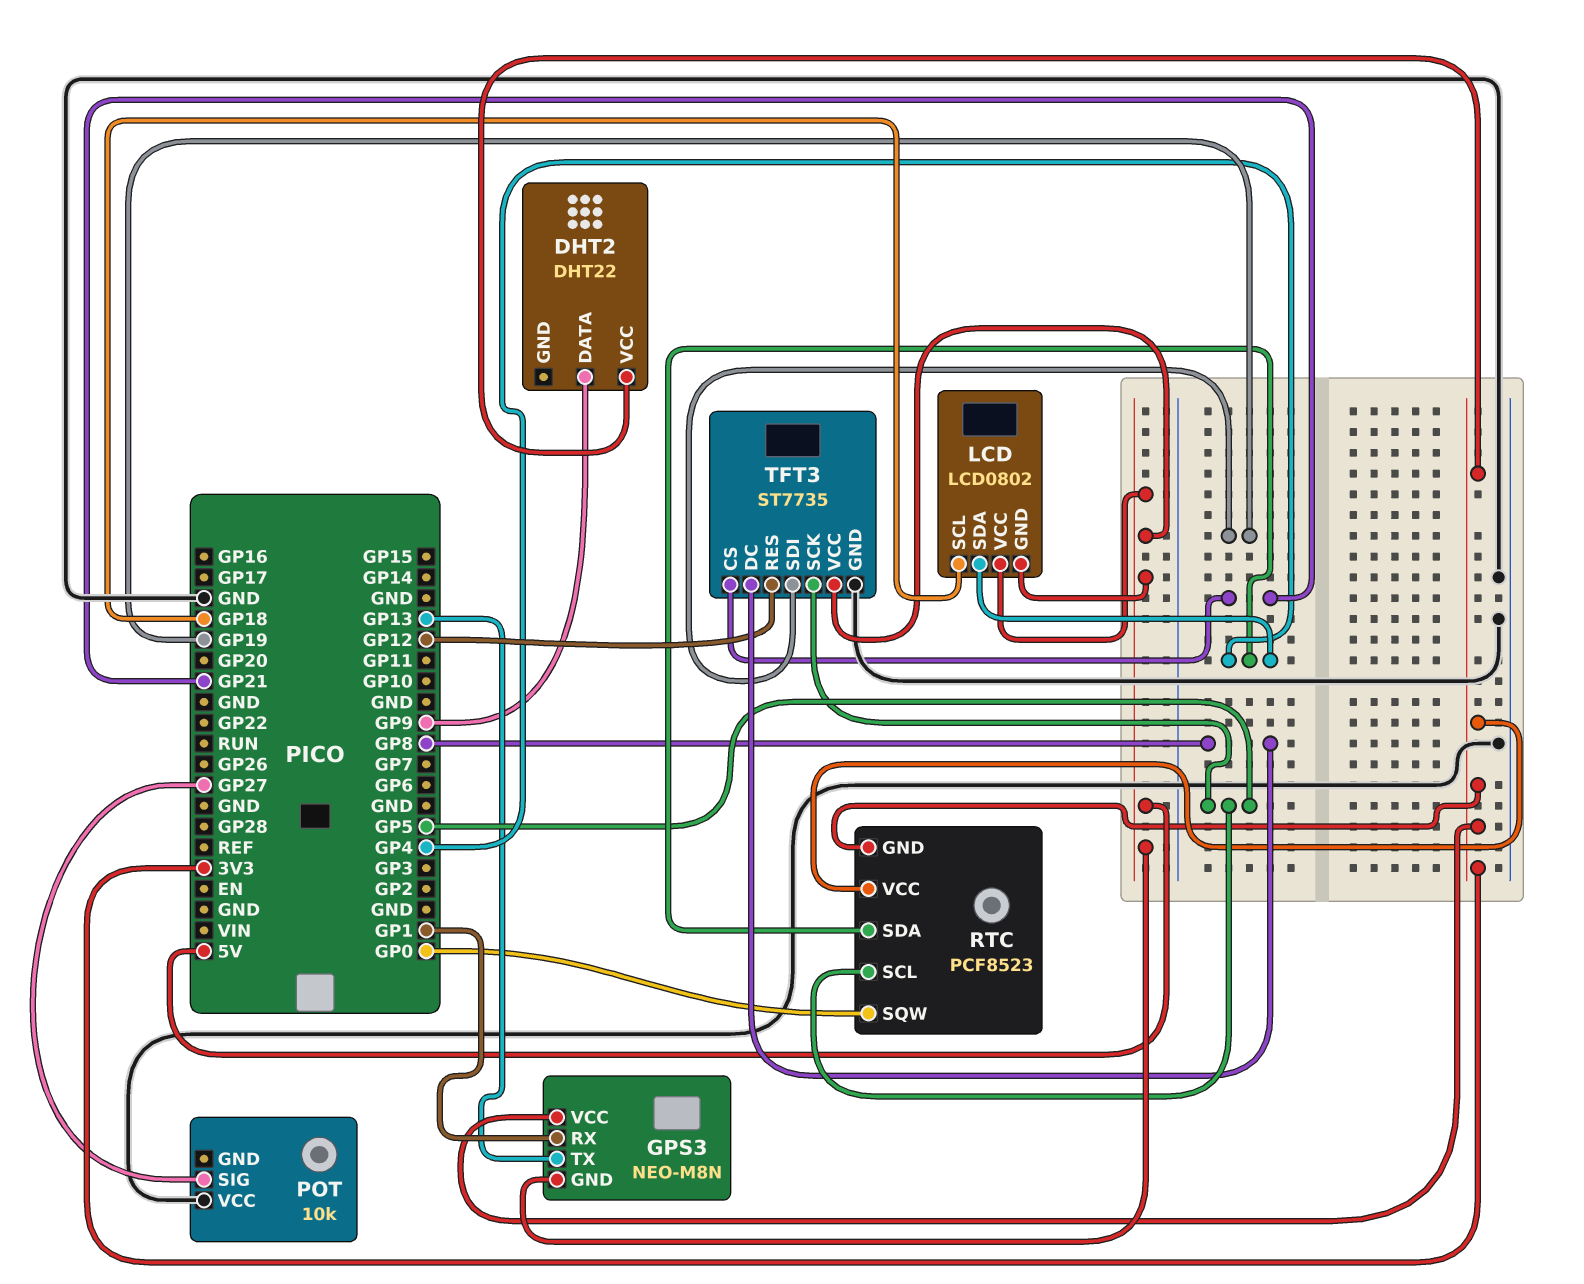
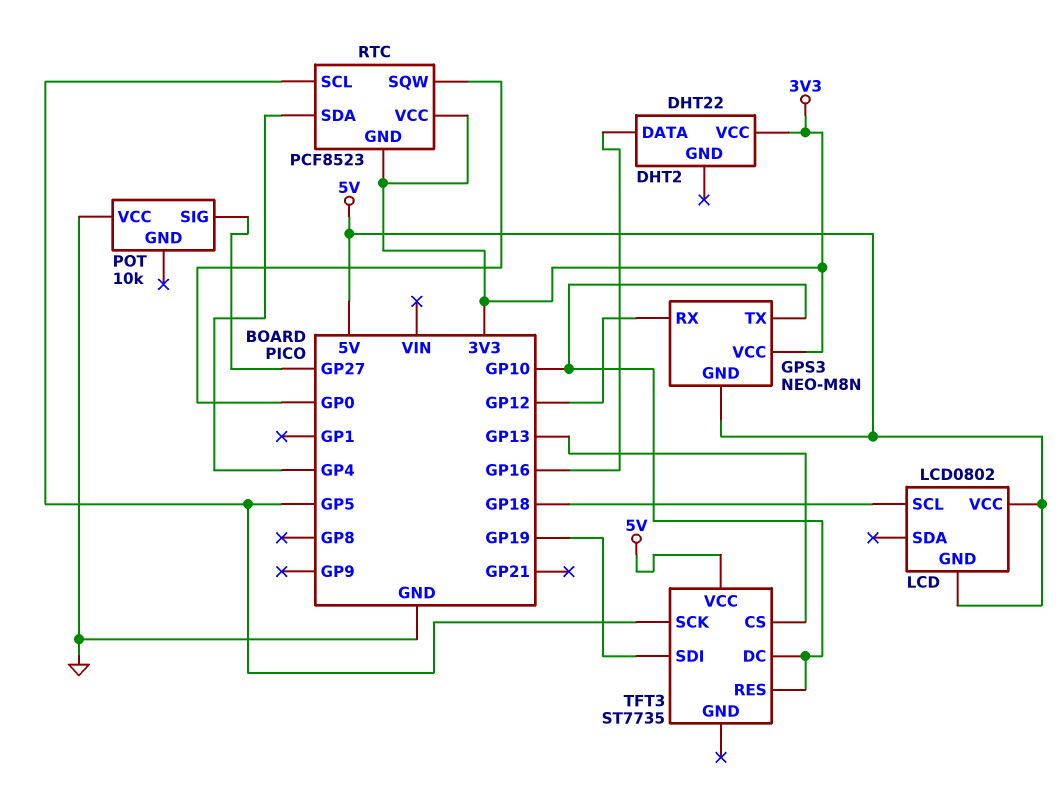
DHT2 pin DATA: GP9 -> GP16
GPS3 pin RX: GP1 -> GP12
GPS3 pin TX: GP13 -> GP10
LCD pin SDA: GP4 -> none
TFT3 pin CS: GP21 -> GP13
TFT3 pin DC: GP8 -> GP10
TFT3 pin GND: GND -> none
TFT3 pin RES: GP12 -> GP10

